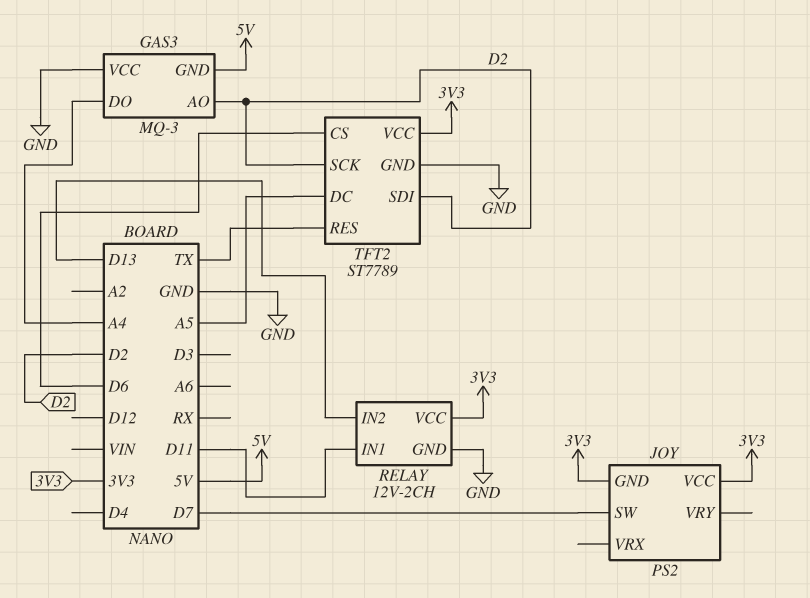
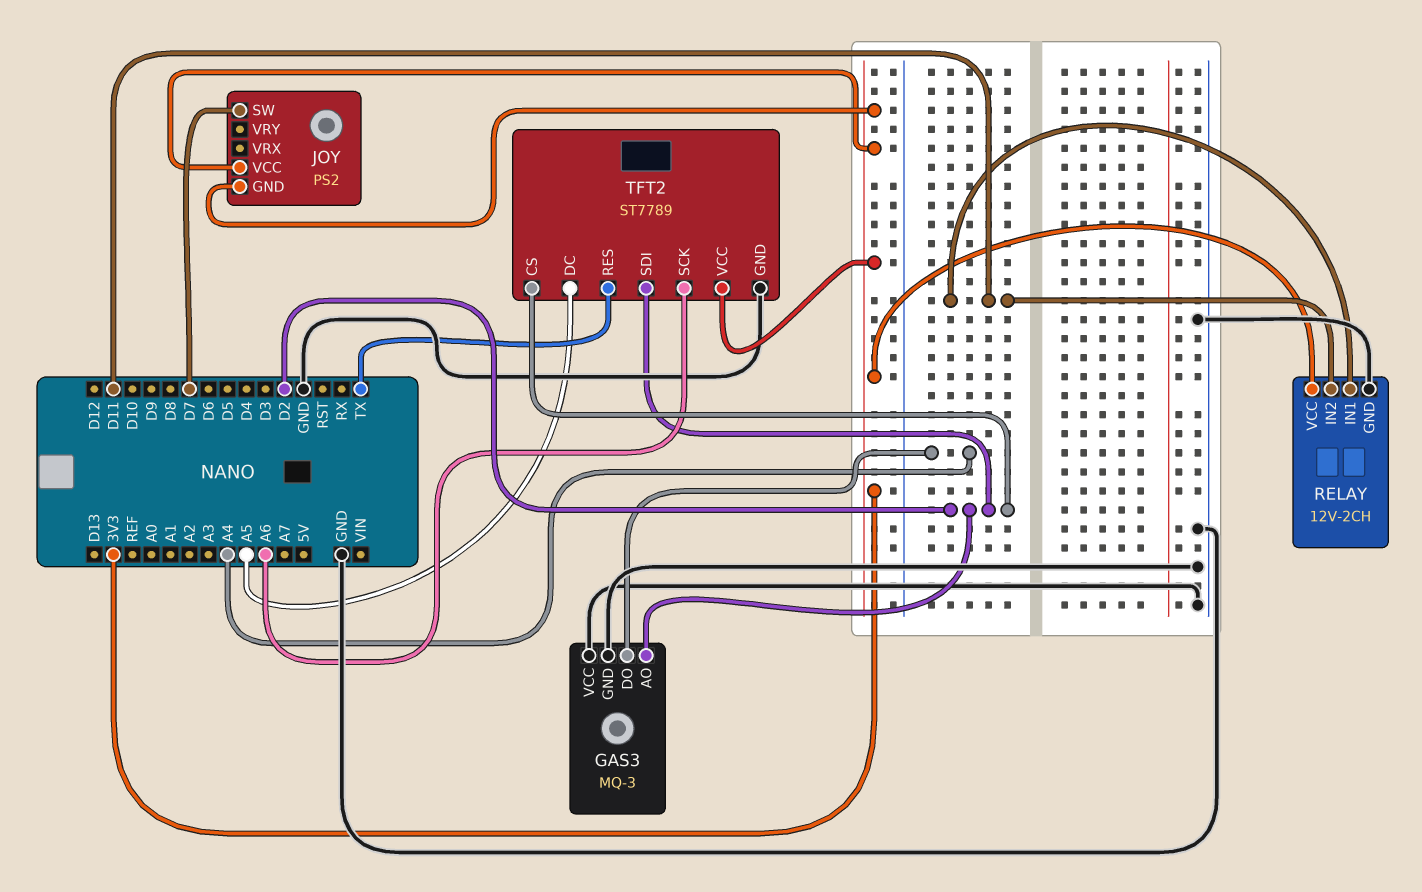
GAS3 pin GND: 5V -> GND
RELAY pin IN2: D13 -> D11
TFT2 pin CS: D6 -> D2
TFT2 pin SCK: D2 -> A6

